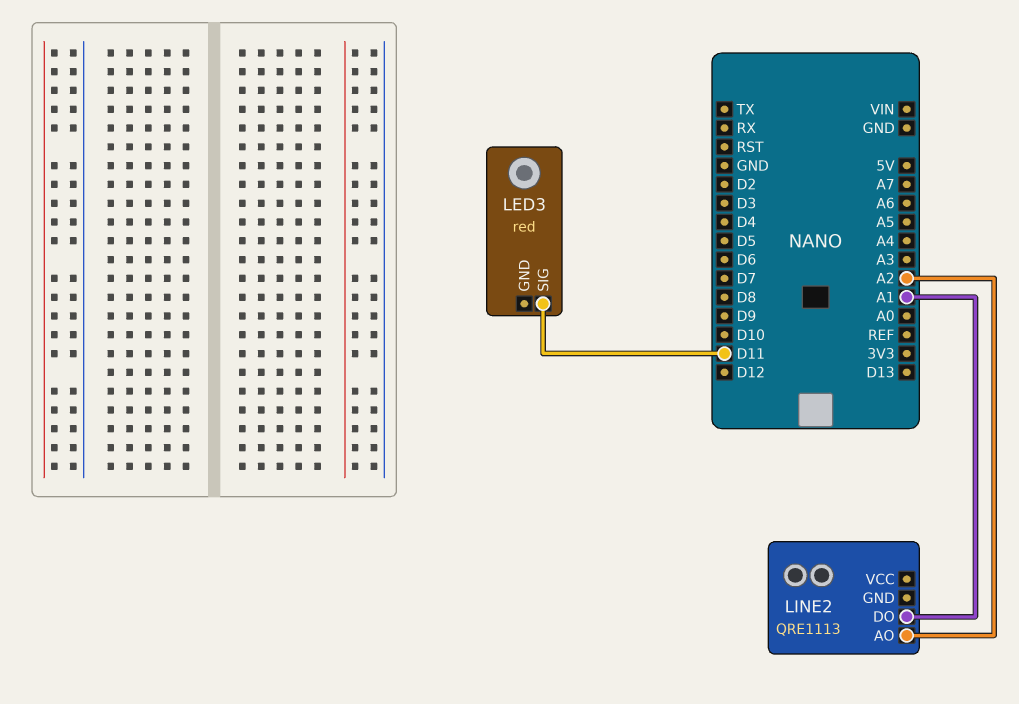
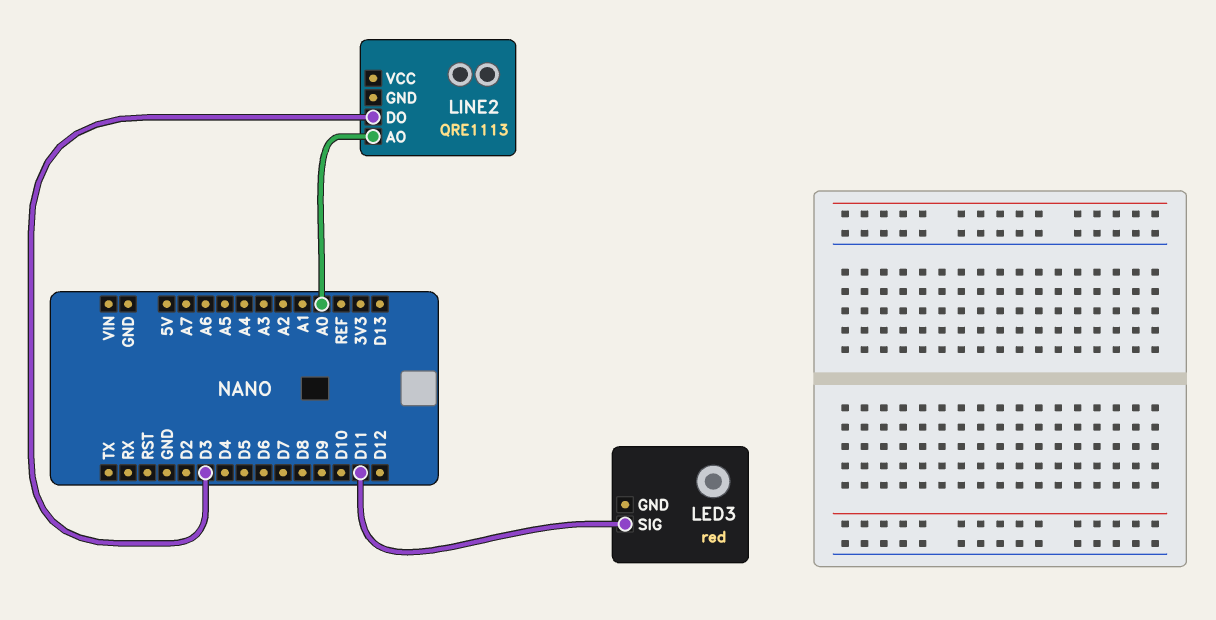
LINE2 pin AO: A2 -> A0
LINE2 pin DO: A1 -> D3

